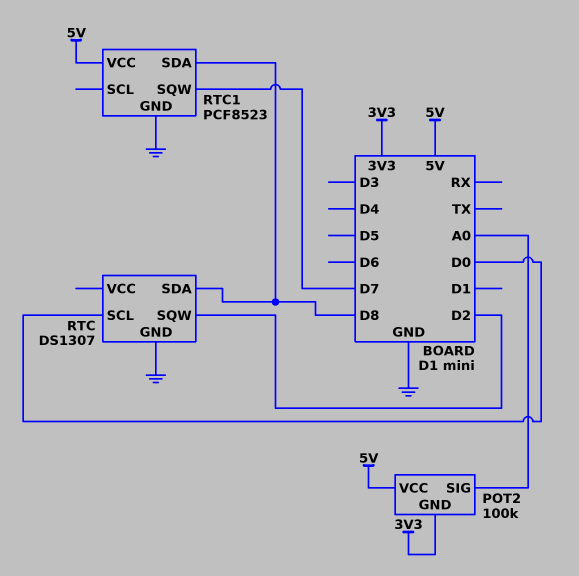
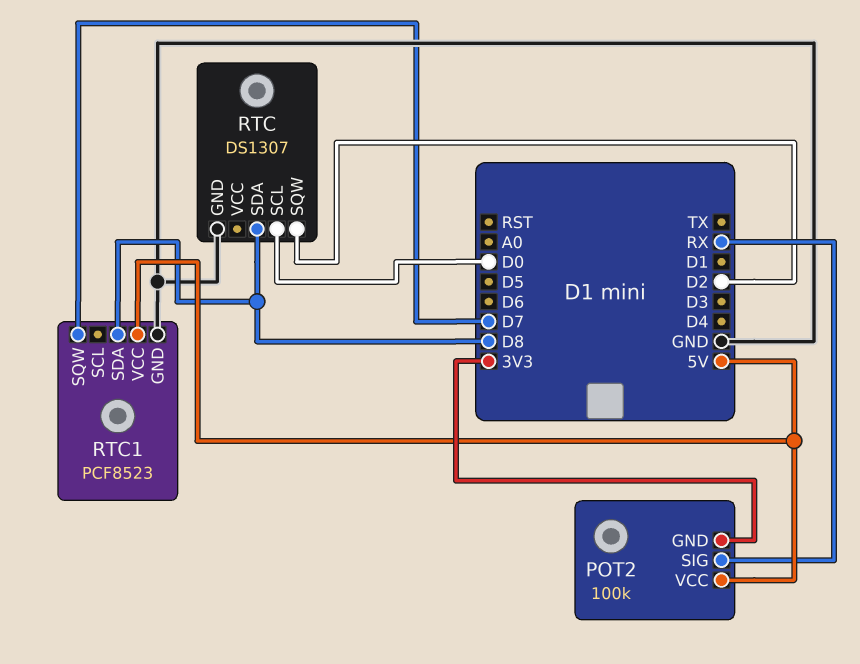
POT2 pin SIG: A0 -> RX

